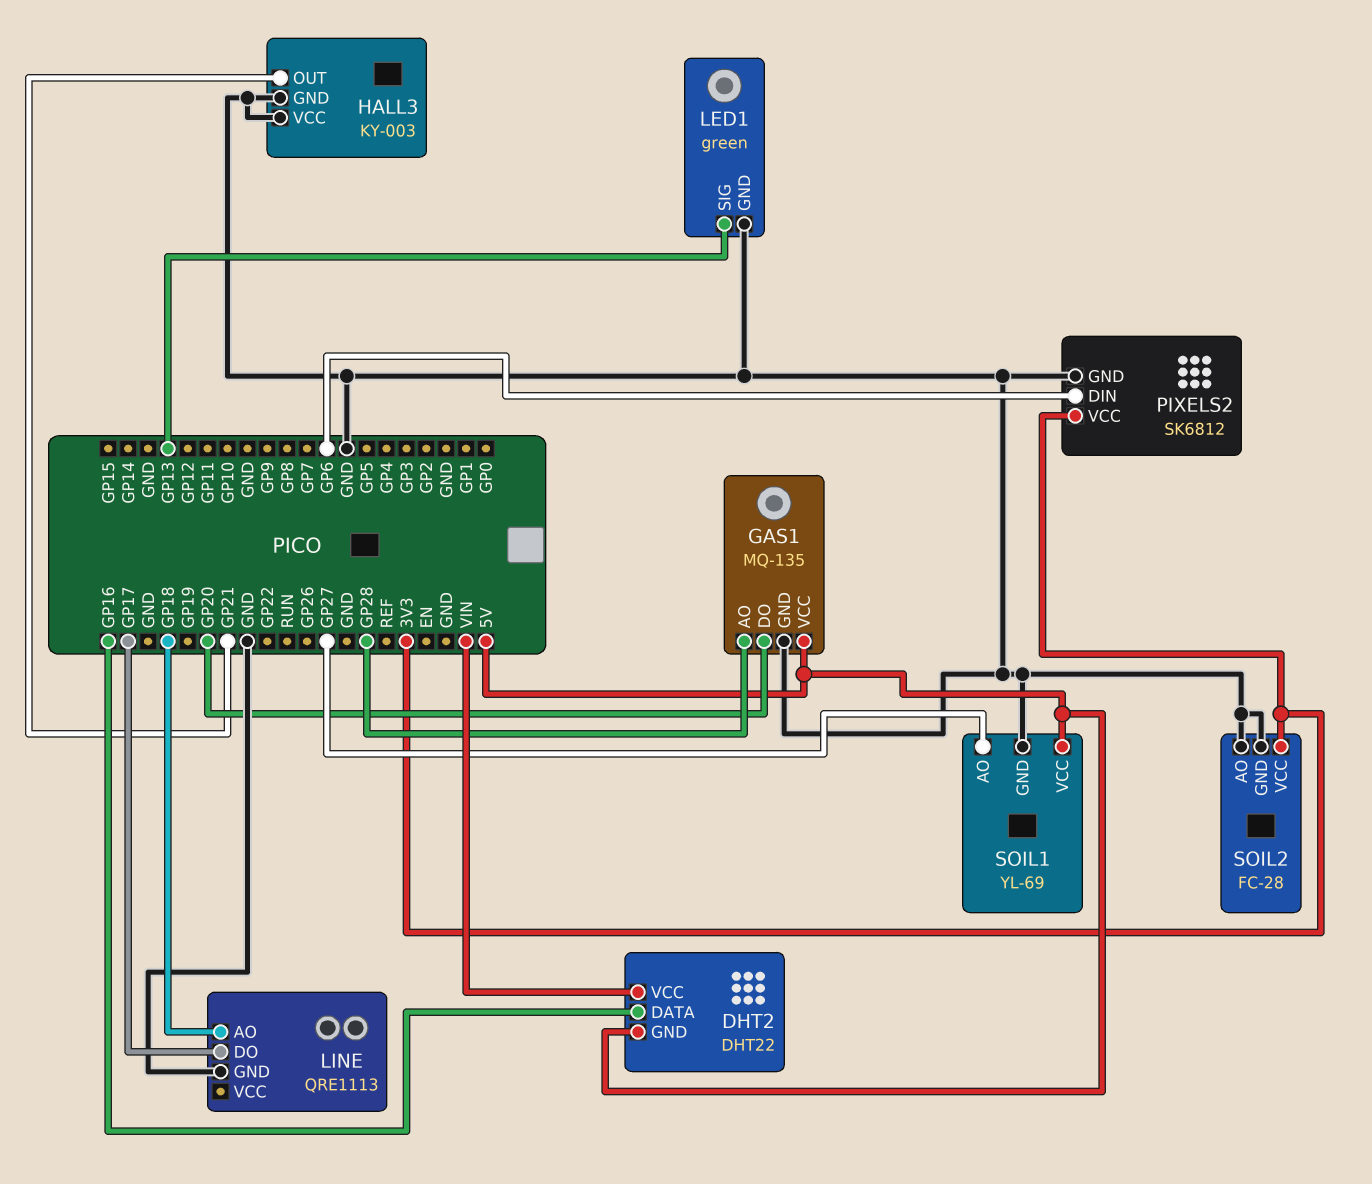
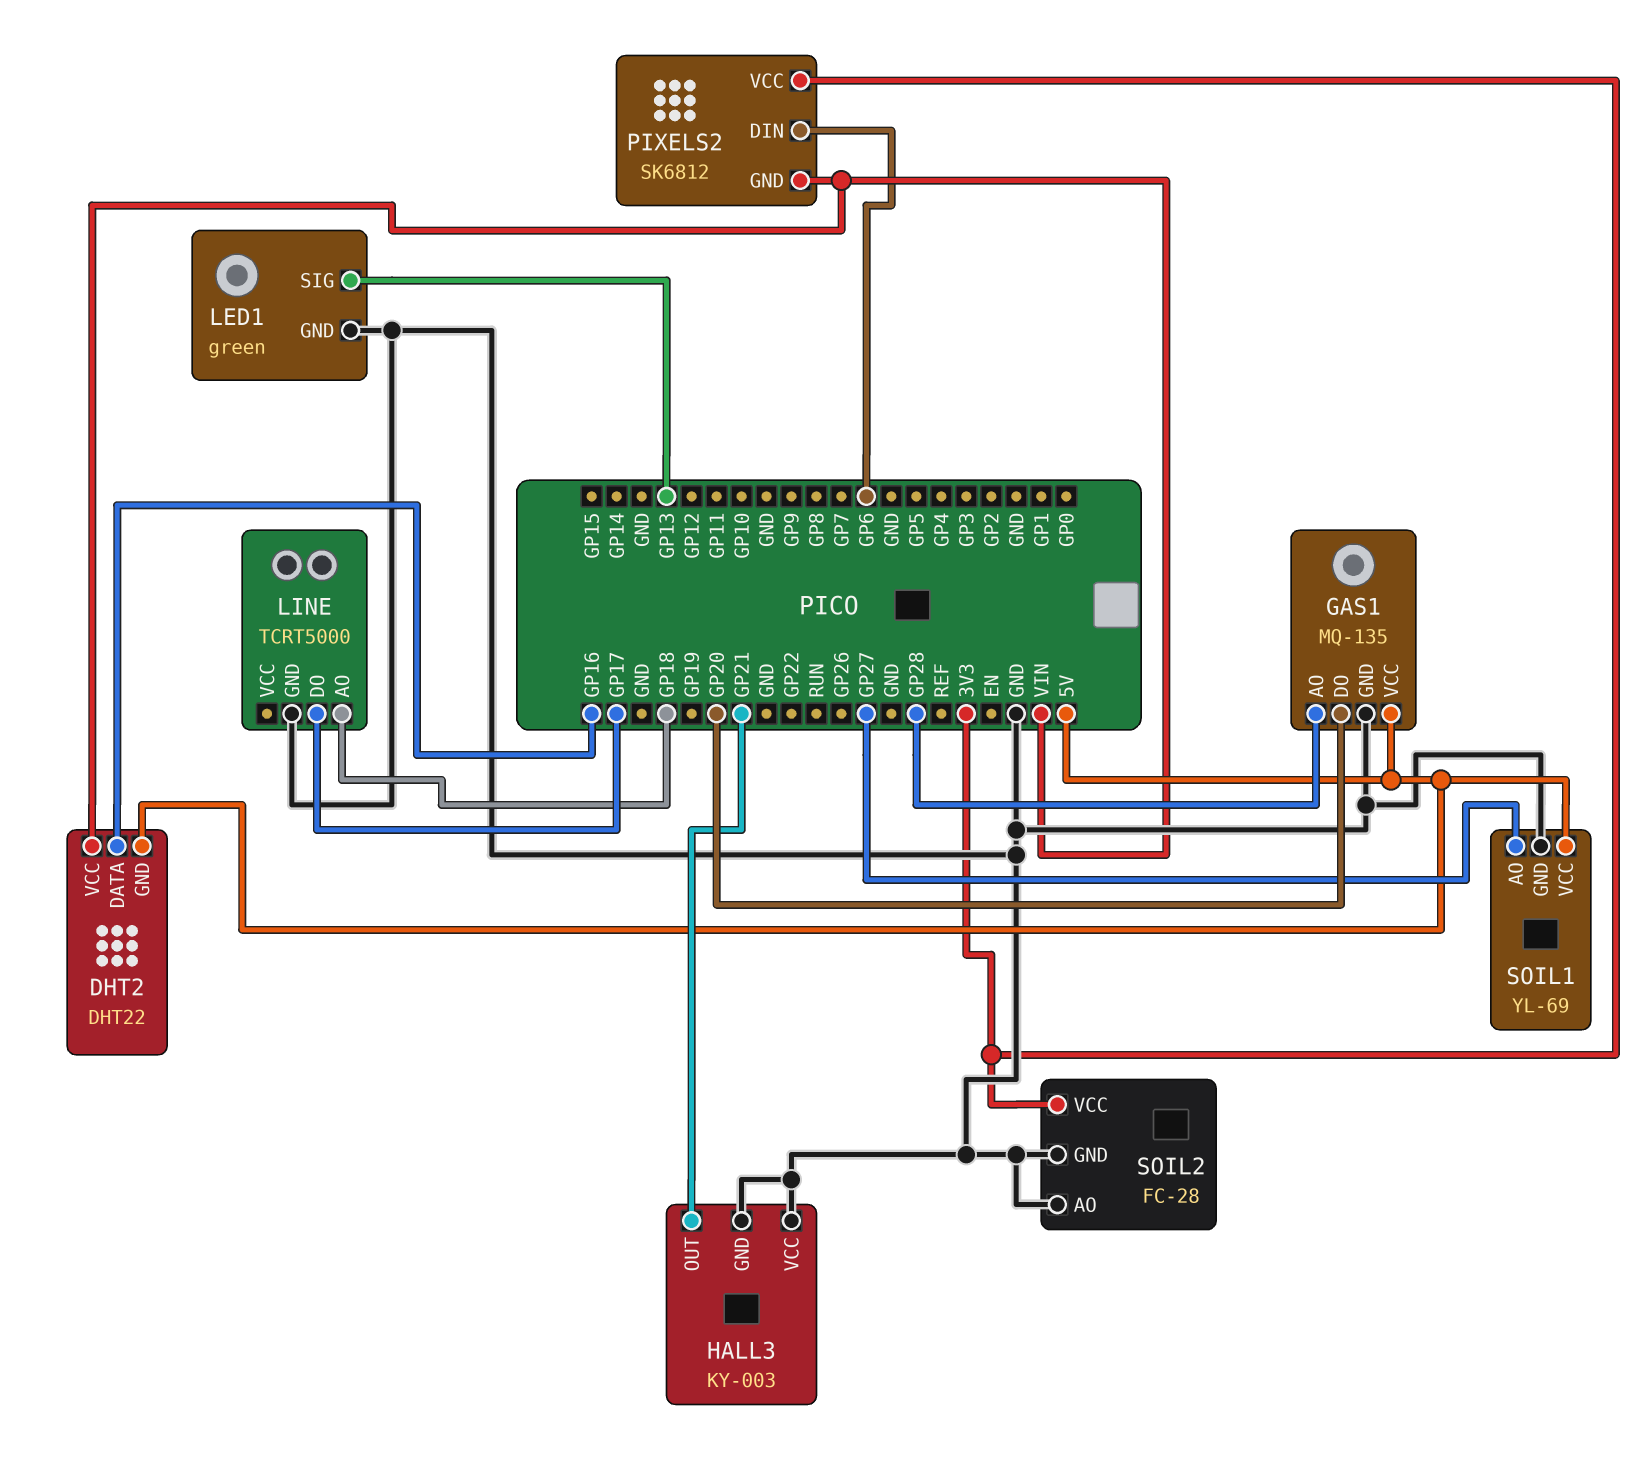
LINE: QRE1113 -> TCRT5000
PIXELS2 pin GND: GND -> VIN

